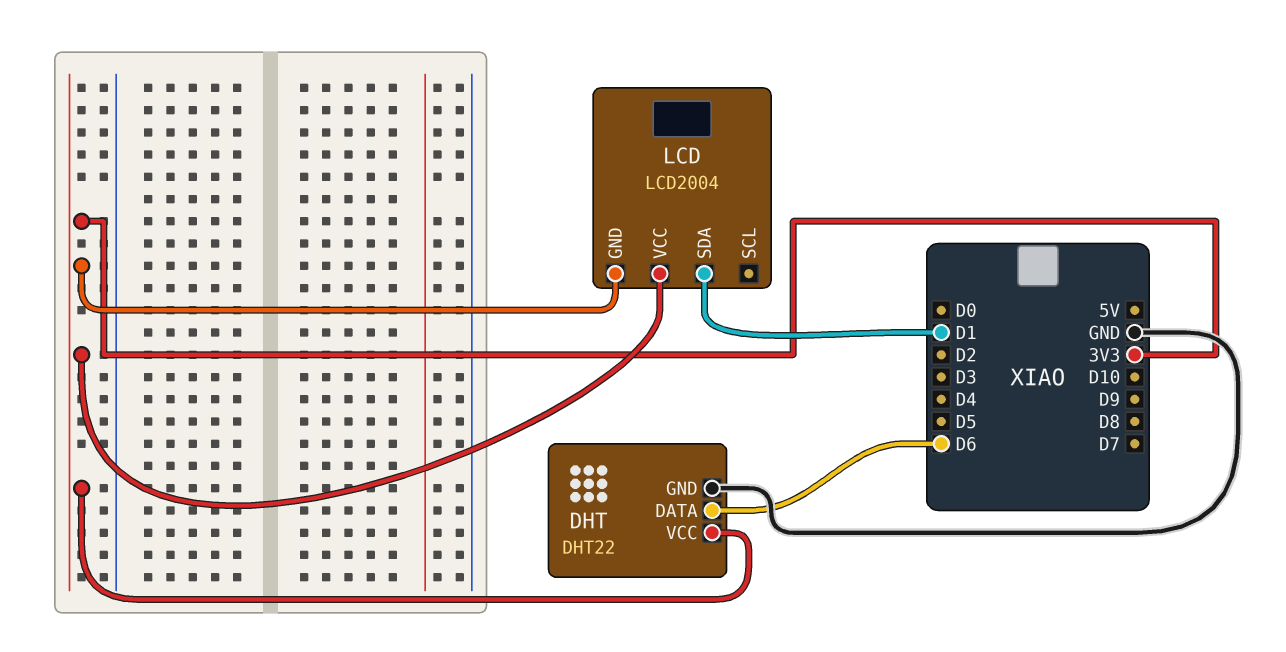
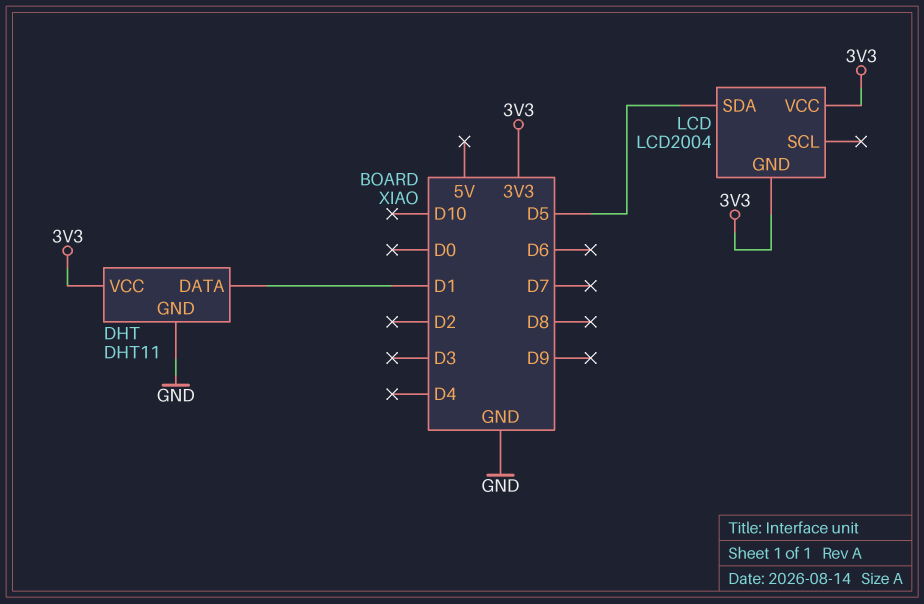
DHT: DHT22 -> DHT11
DHT pin DATA: D6 -> D1
LCD pin SDA: D1 -> D5

